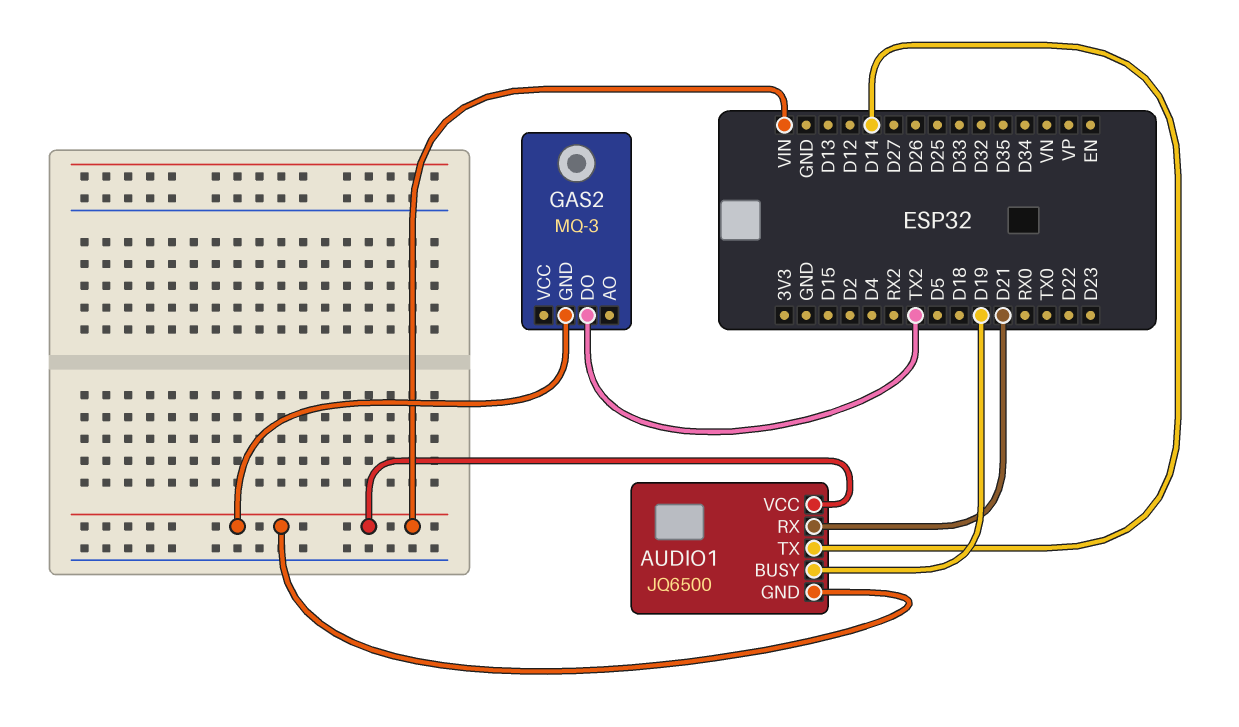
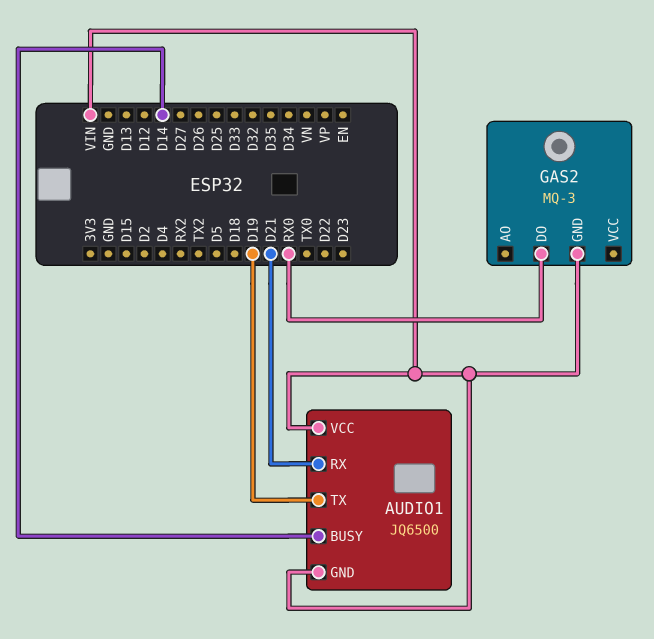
AUDIO1 pin BUSY: D19 -> D14
AUDIO1 pin TX: D14 -> D19
GAS2 pin DO: TX2 -> RX0

